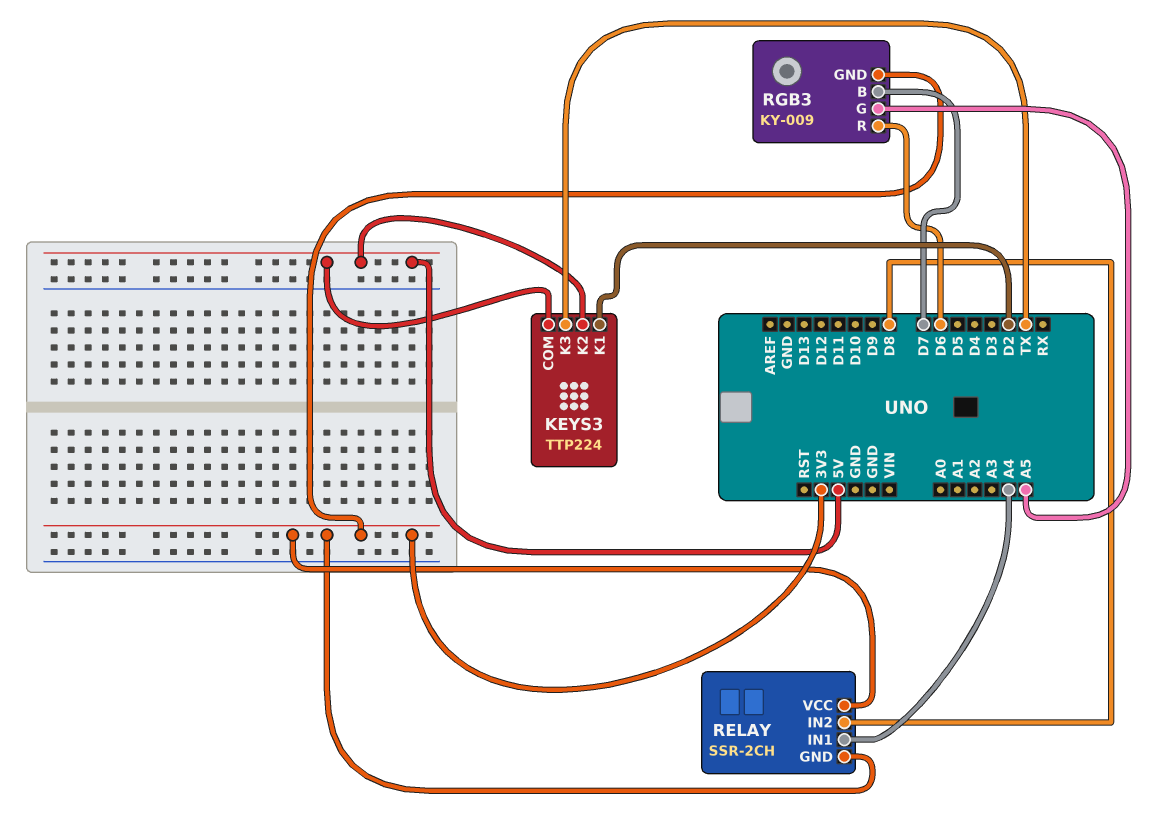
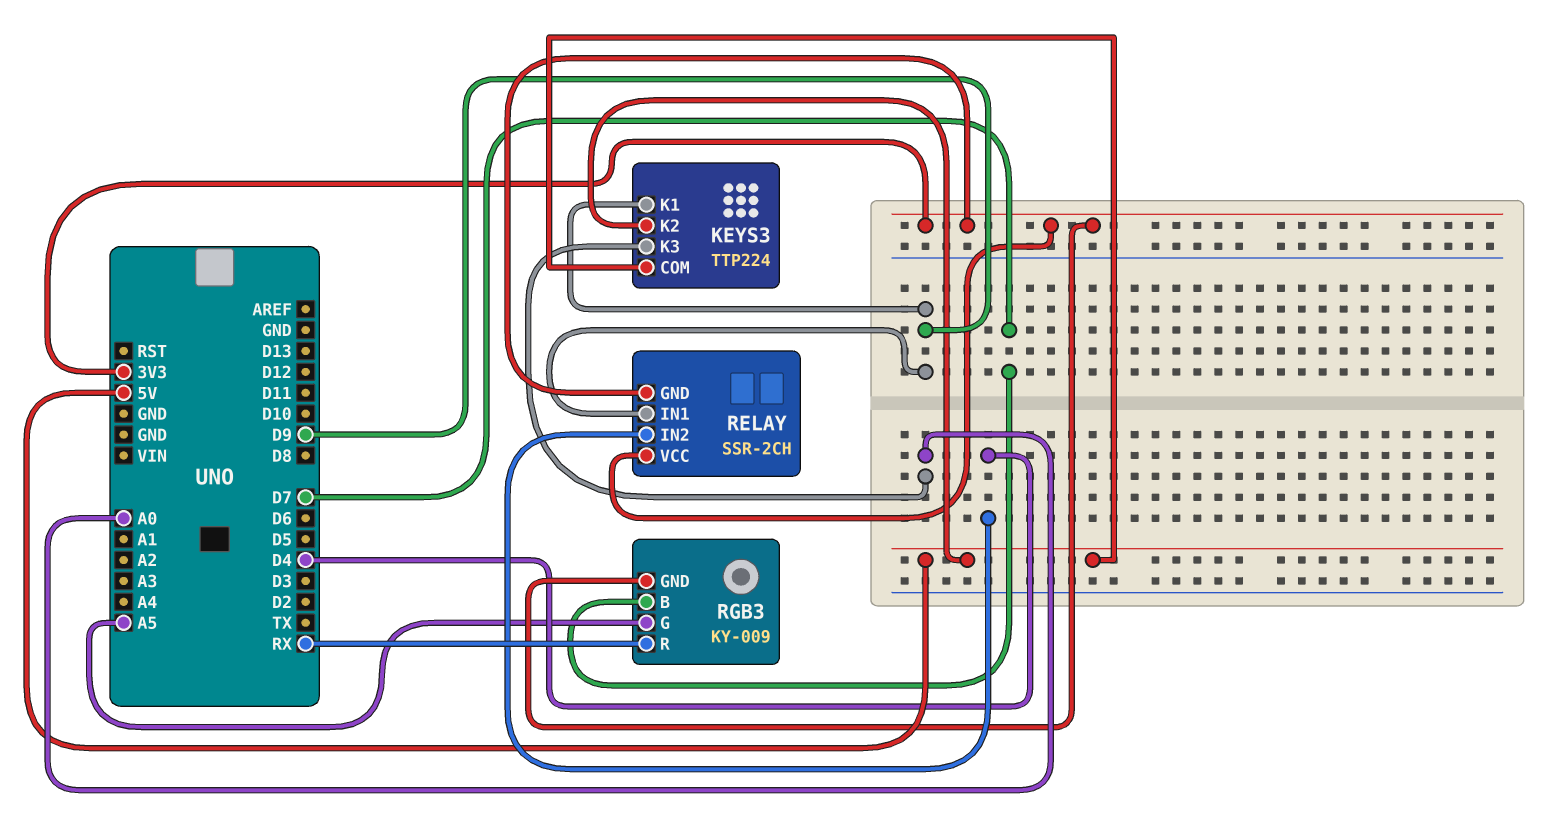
KEYS3 pin K1: D2 -> D9
KEYS3 pin K3: TX -> A0
RELAY pin IN1: A4 -> D9
RELAY pin IN2: D8 -> D4
RGB3 pin R: D6 -> RX

